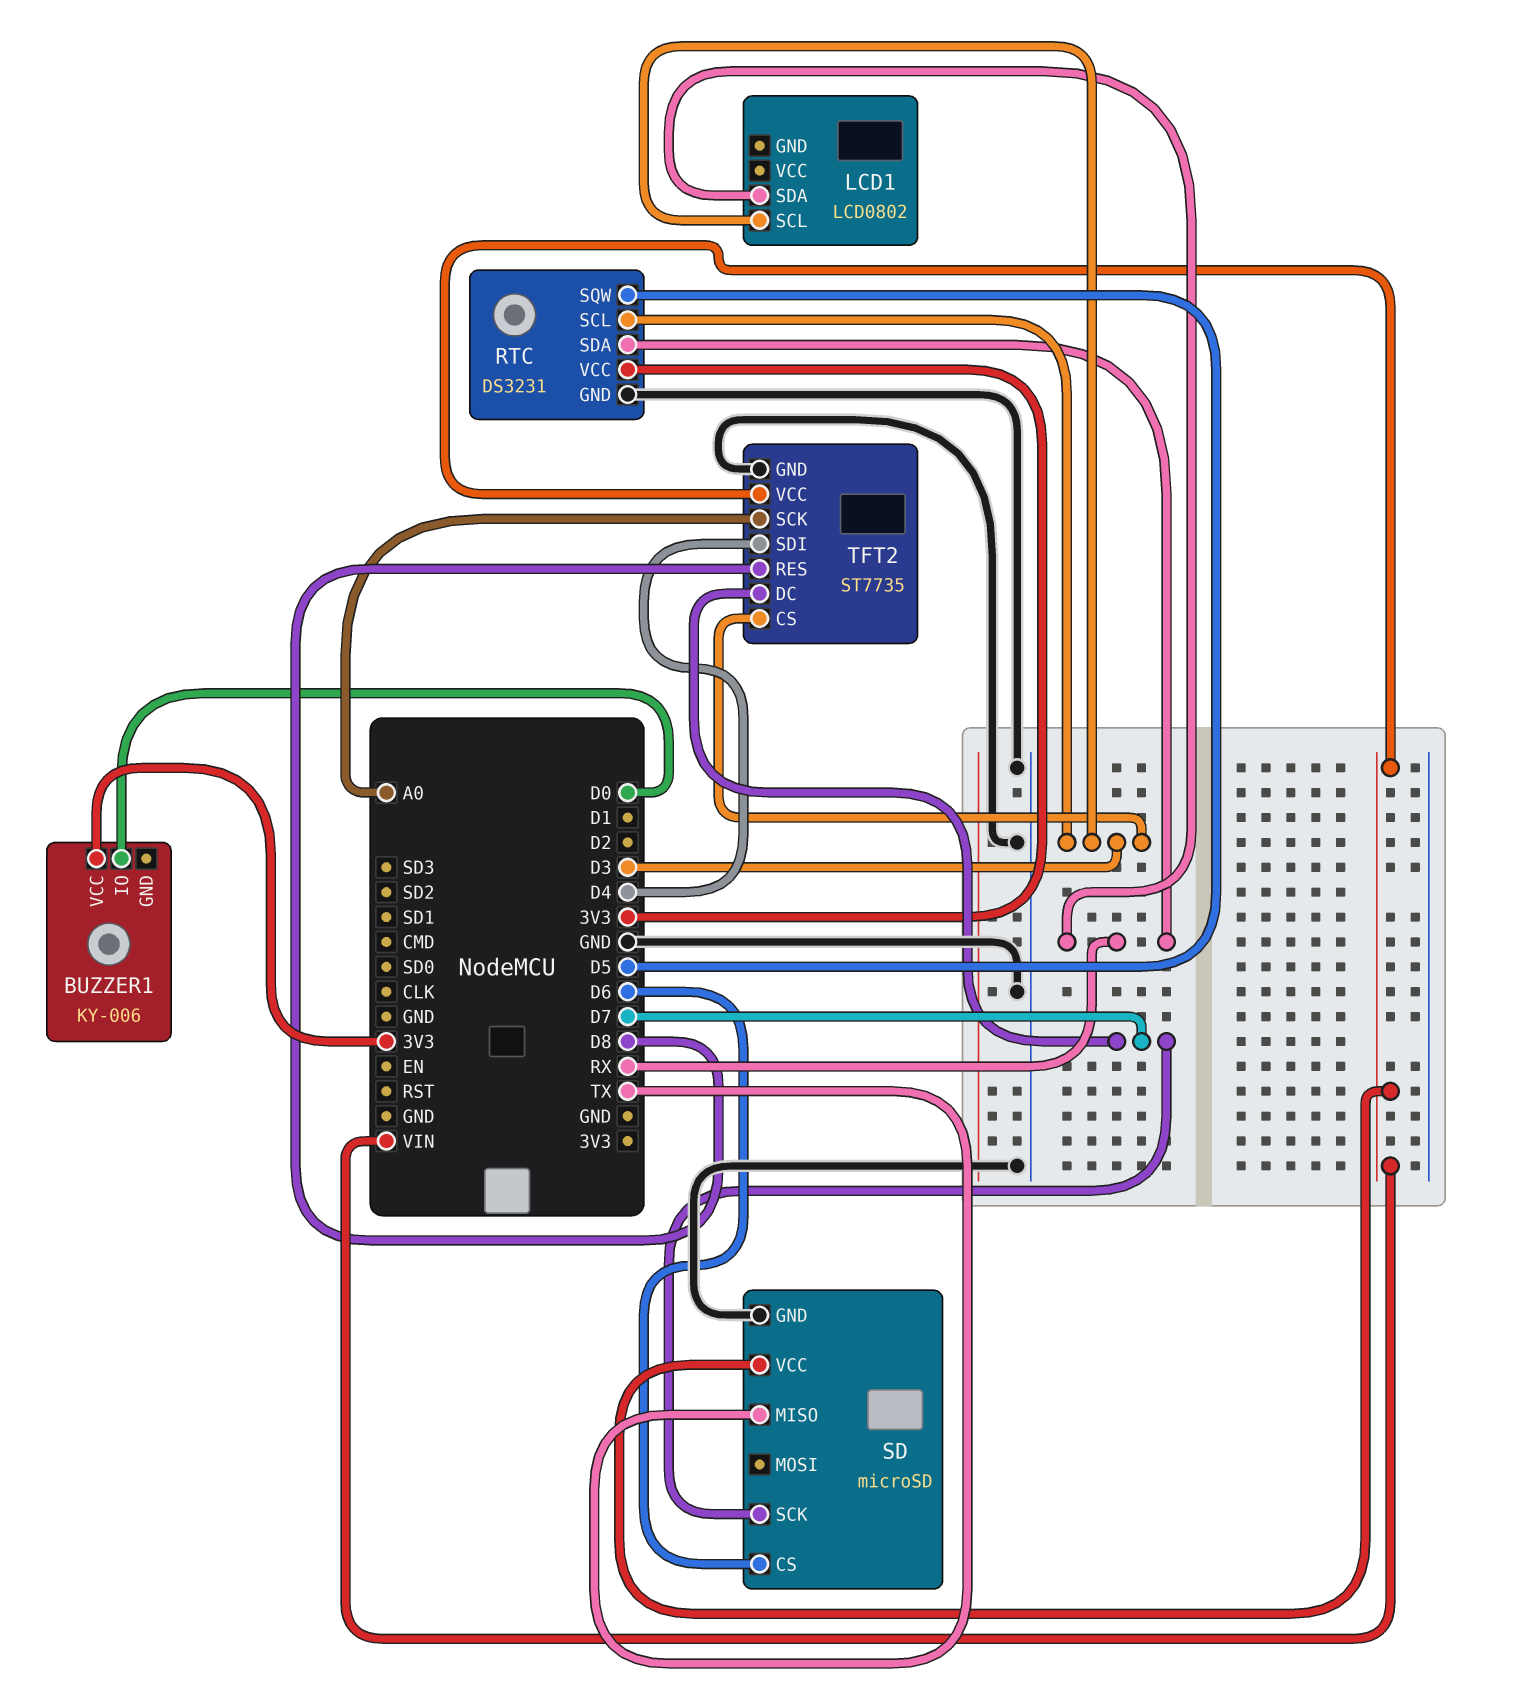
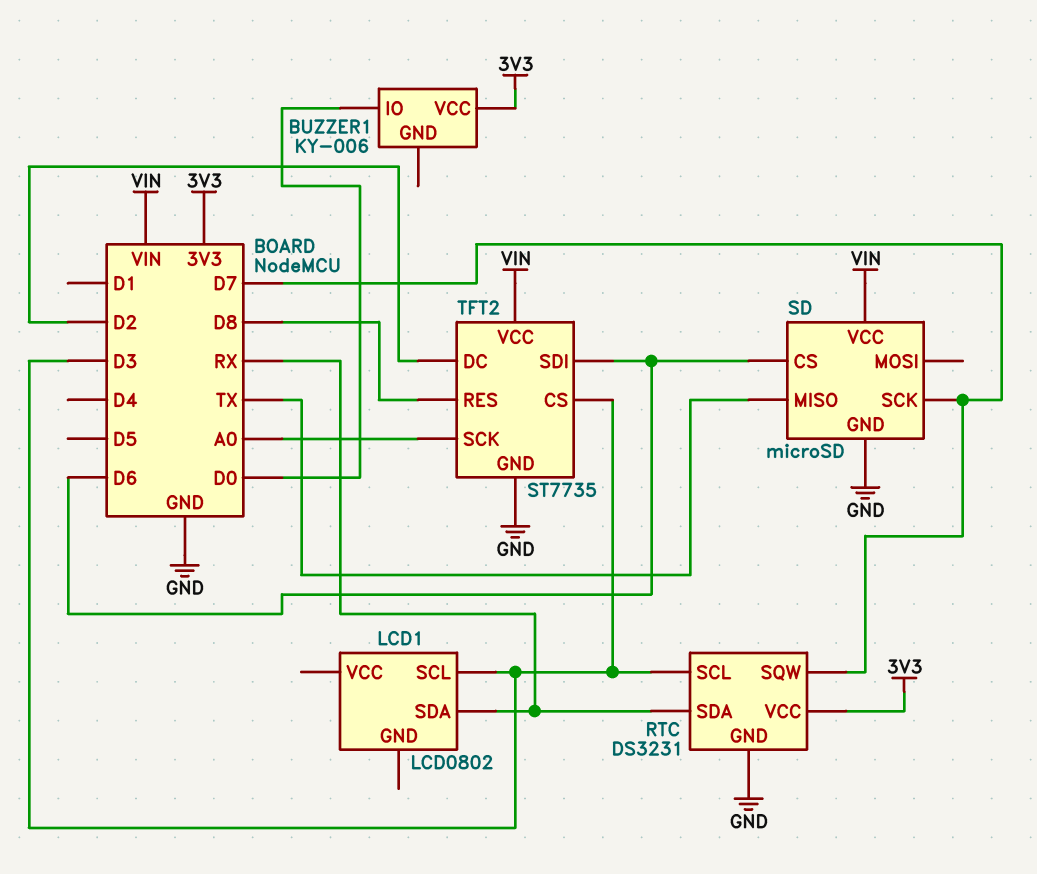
RTC pin SQW: D5 -> D7
TFT2 pin DC: D7 -> D2
TFT2 pin SDI: D4 -> D6

